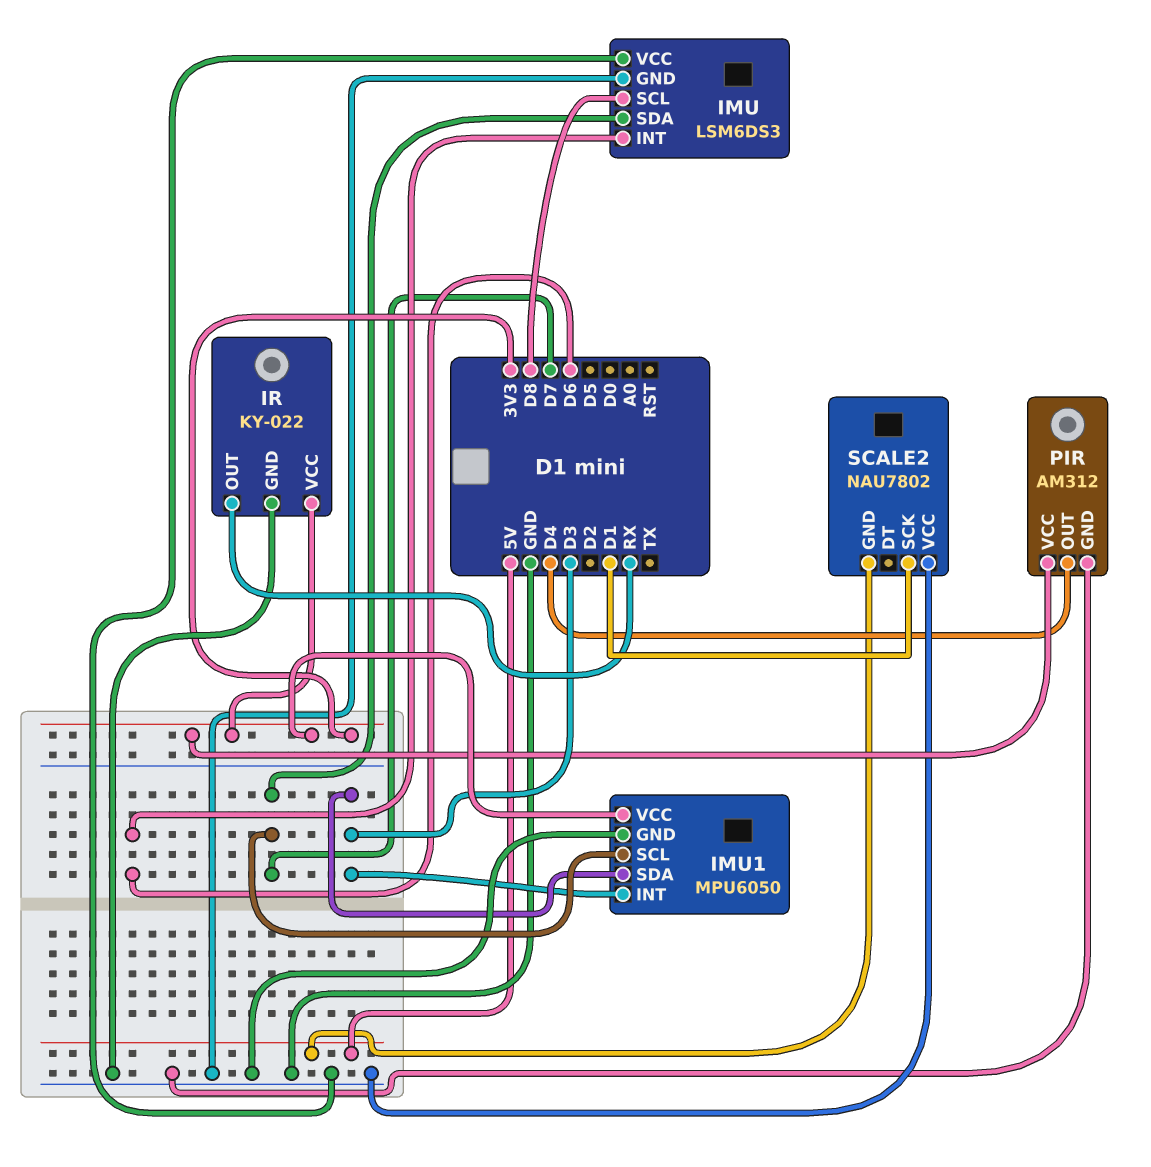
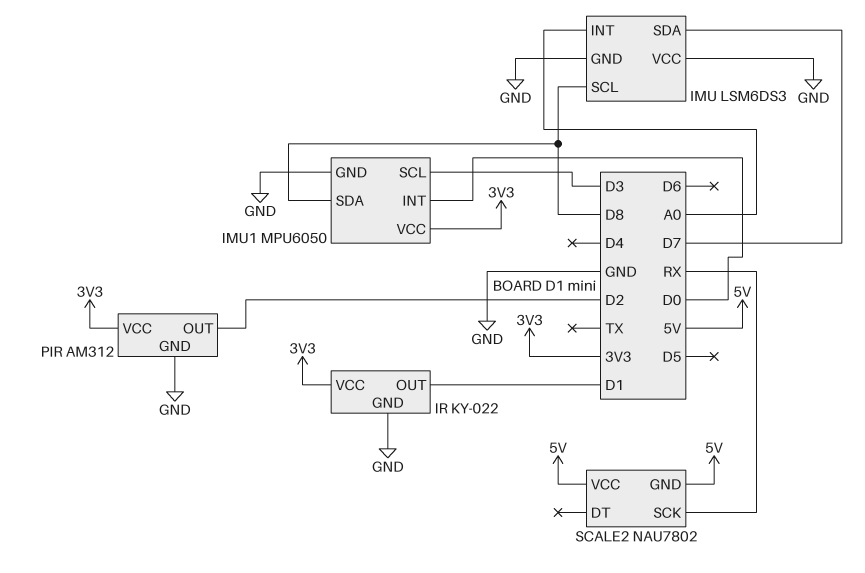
IMU pin INT: D6 -> A0
IMU1 pin INT: D3 -> D0
IMU1 pin SCL: D7 -> D3
IMU1 pin SDA: D3 -> D8
IR pin OUT: RX -> D1
PIR pin OUT: D4 -> D2
SCALE2 pin SCK: D1 -> RX
SCALE2 pin VCC: GND -> 5V

